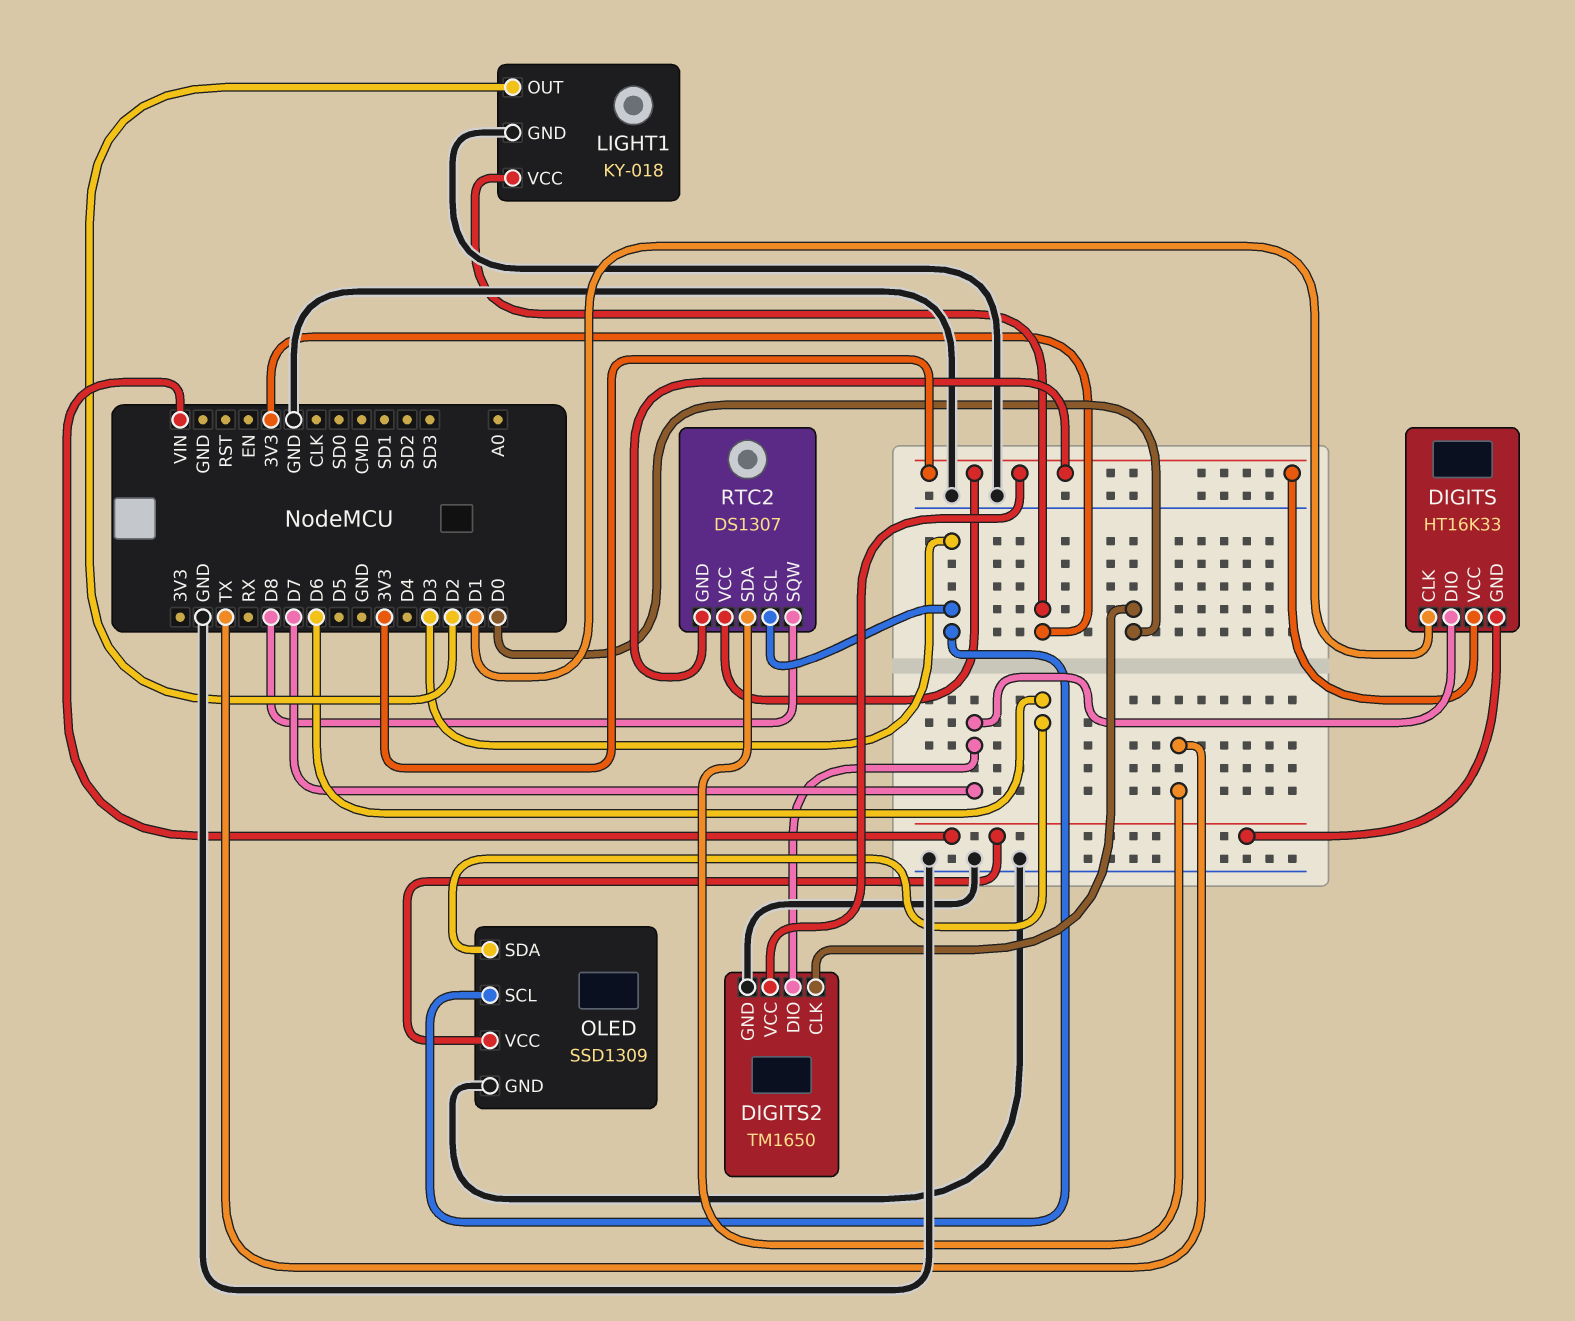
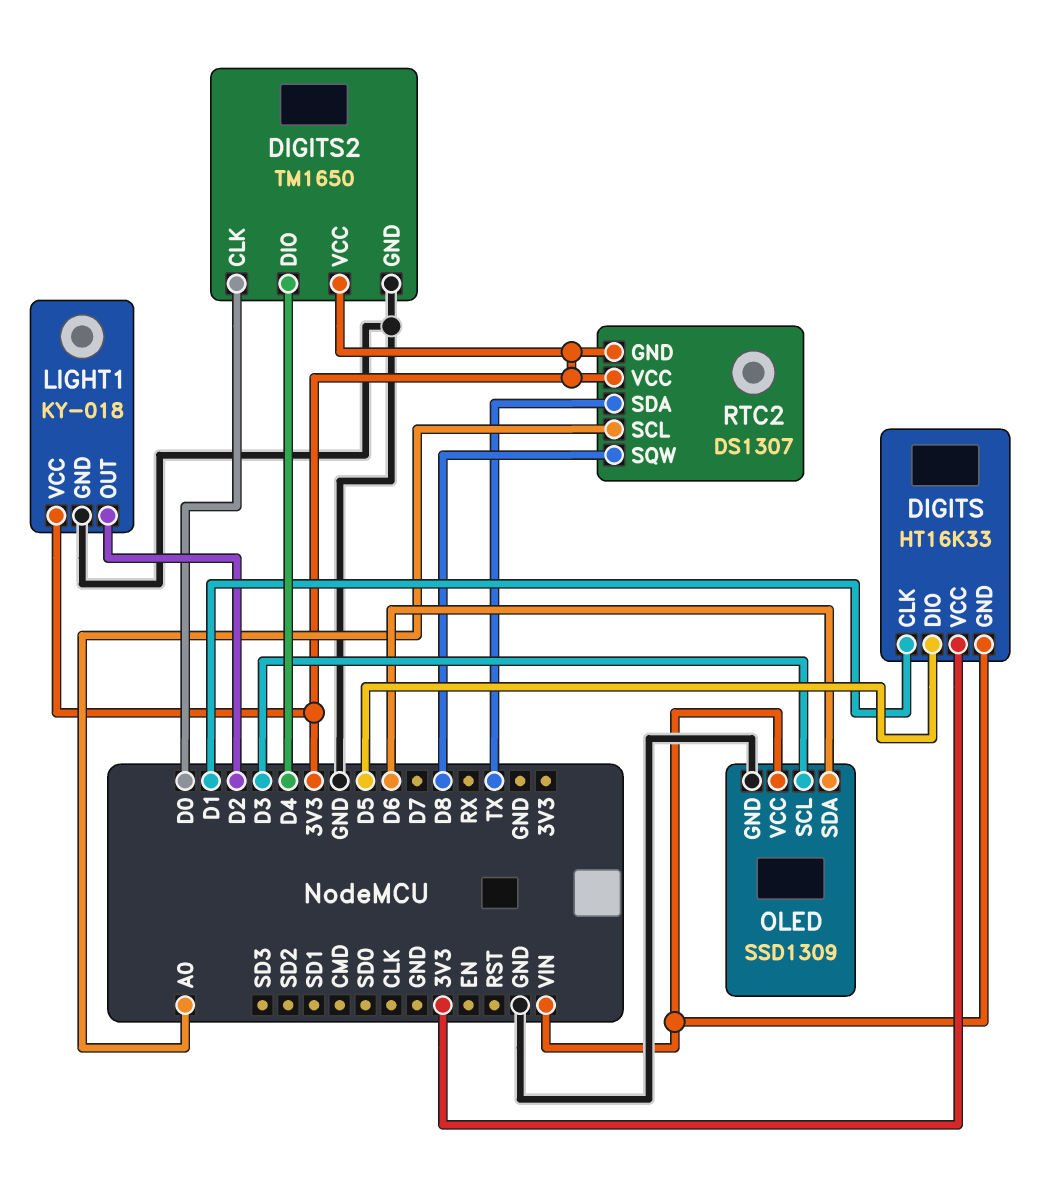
DIGITS pin DIO: D7 -> D5
DIGITS2 pin DIO: D7 -> D4
RTC2 pin SCL: D3 -> A0

